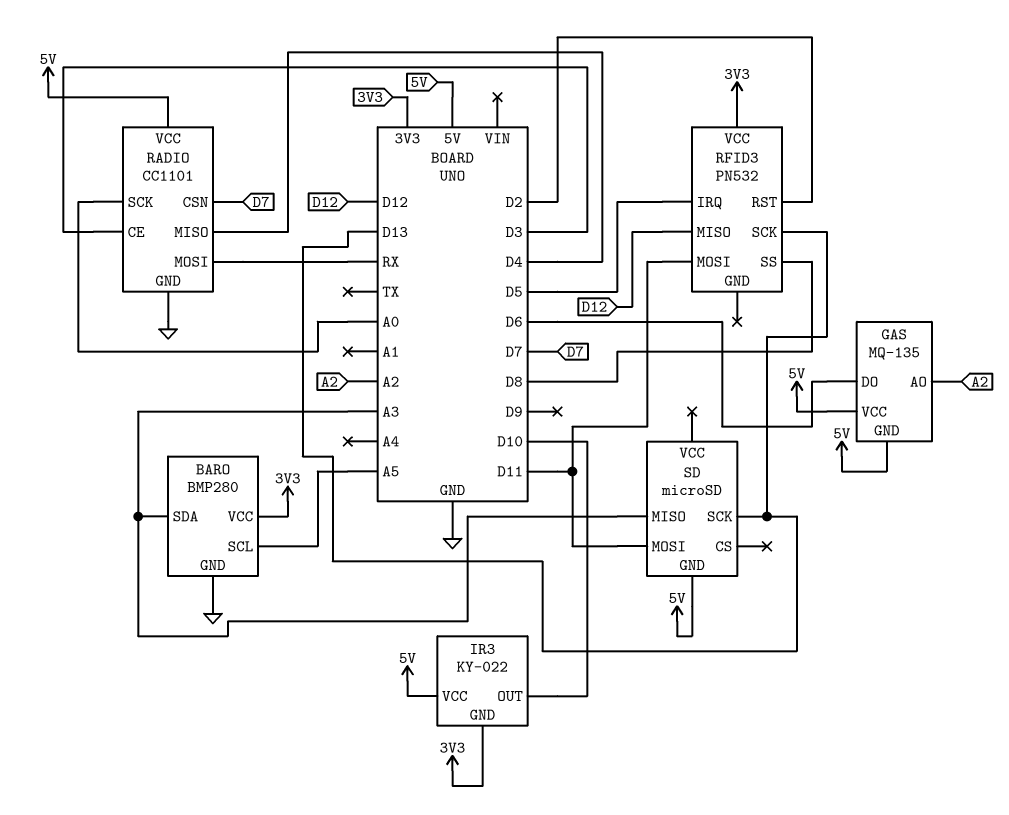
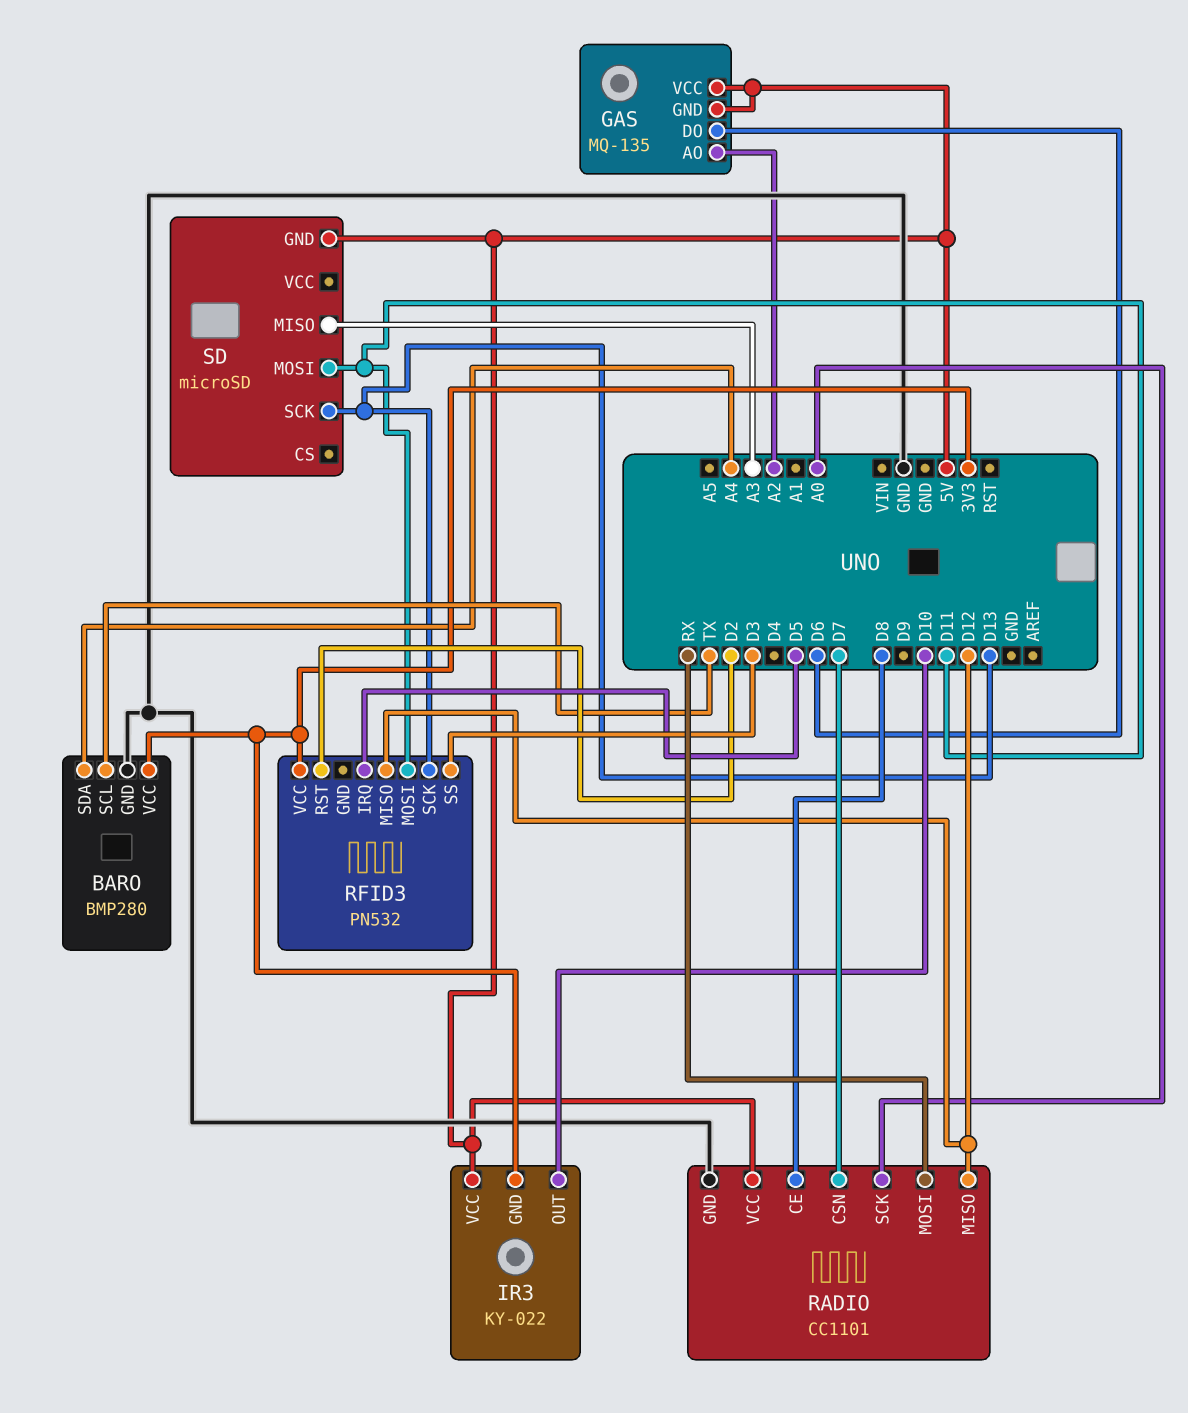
BARO pin SCL: A5 -> TX
BARO pin SDA: A3 -> A4
RADIO pin CE: D3 -> D8
RADIO pin MISO: D4 -> D12
RFID3 pin SS: D8 -> D3

